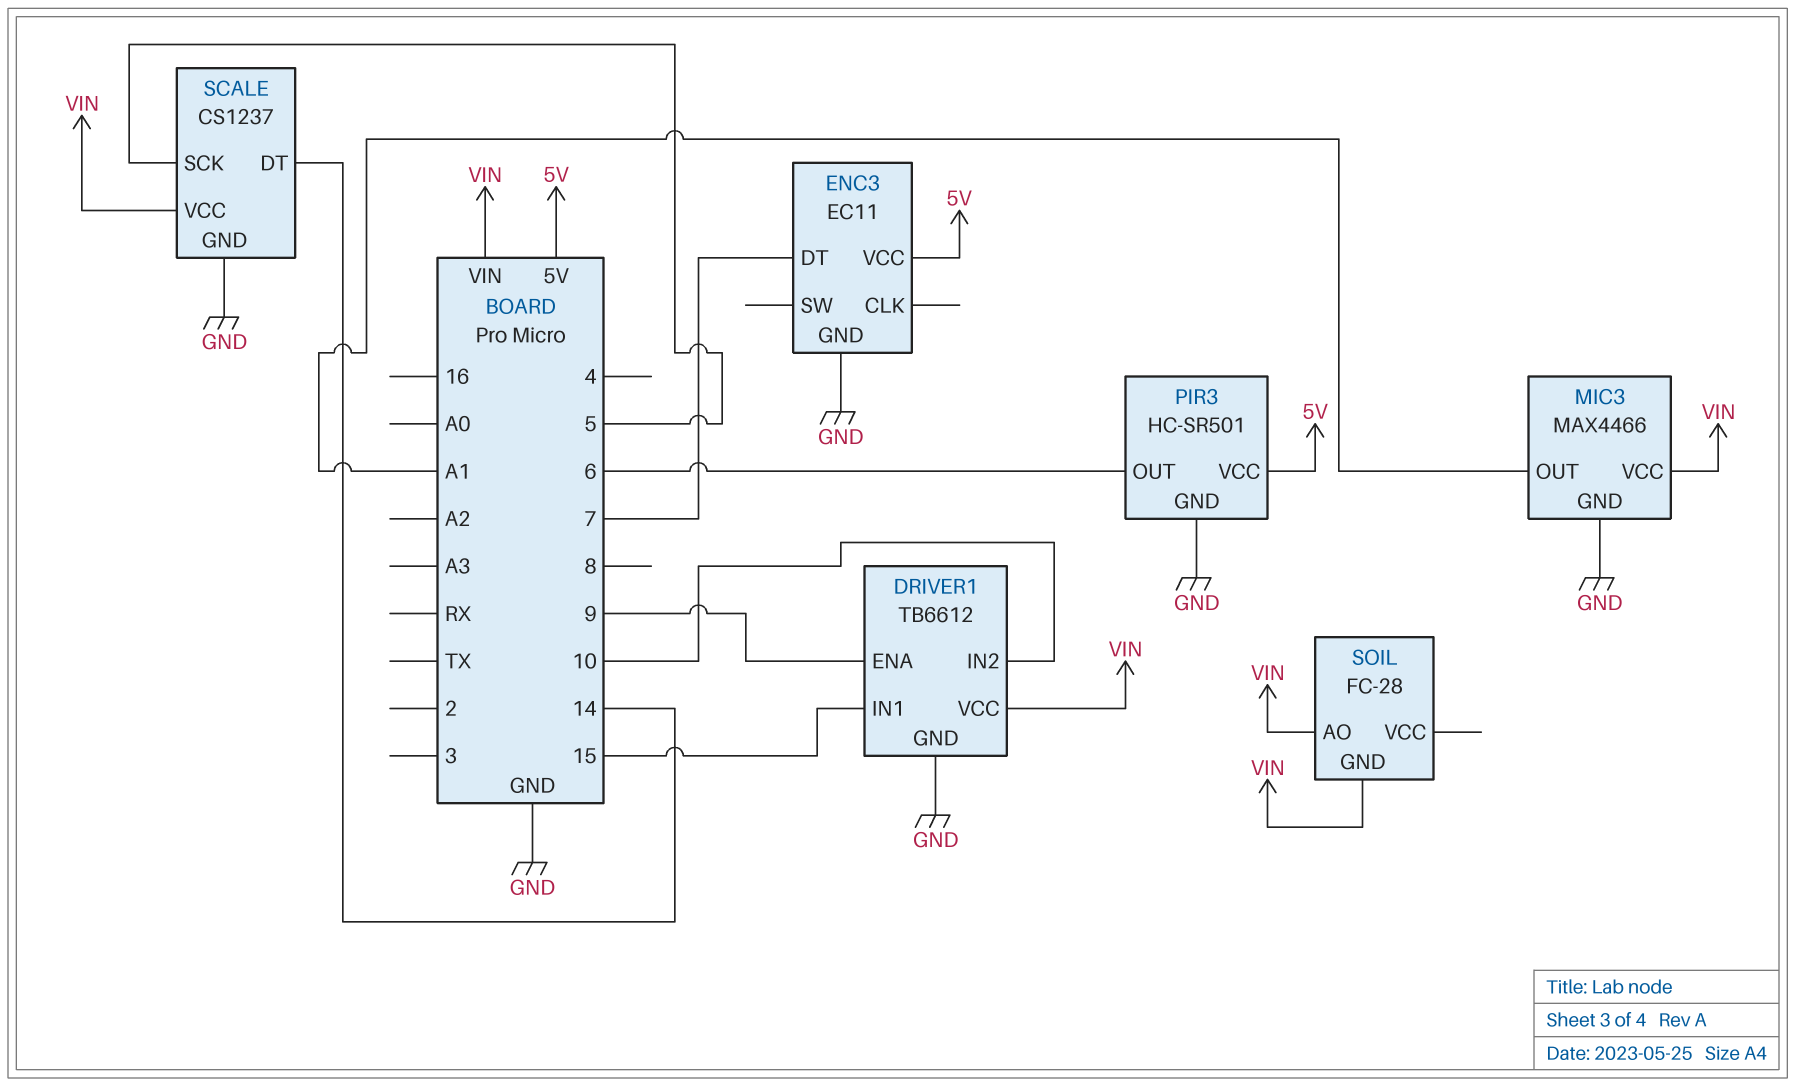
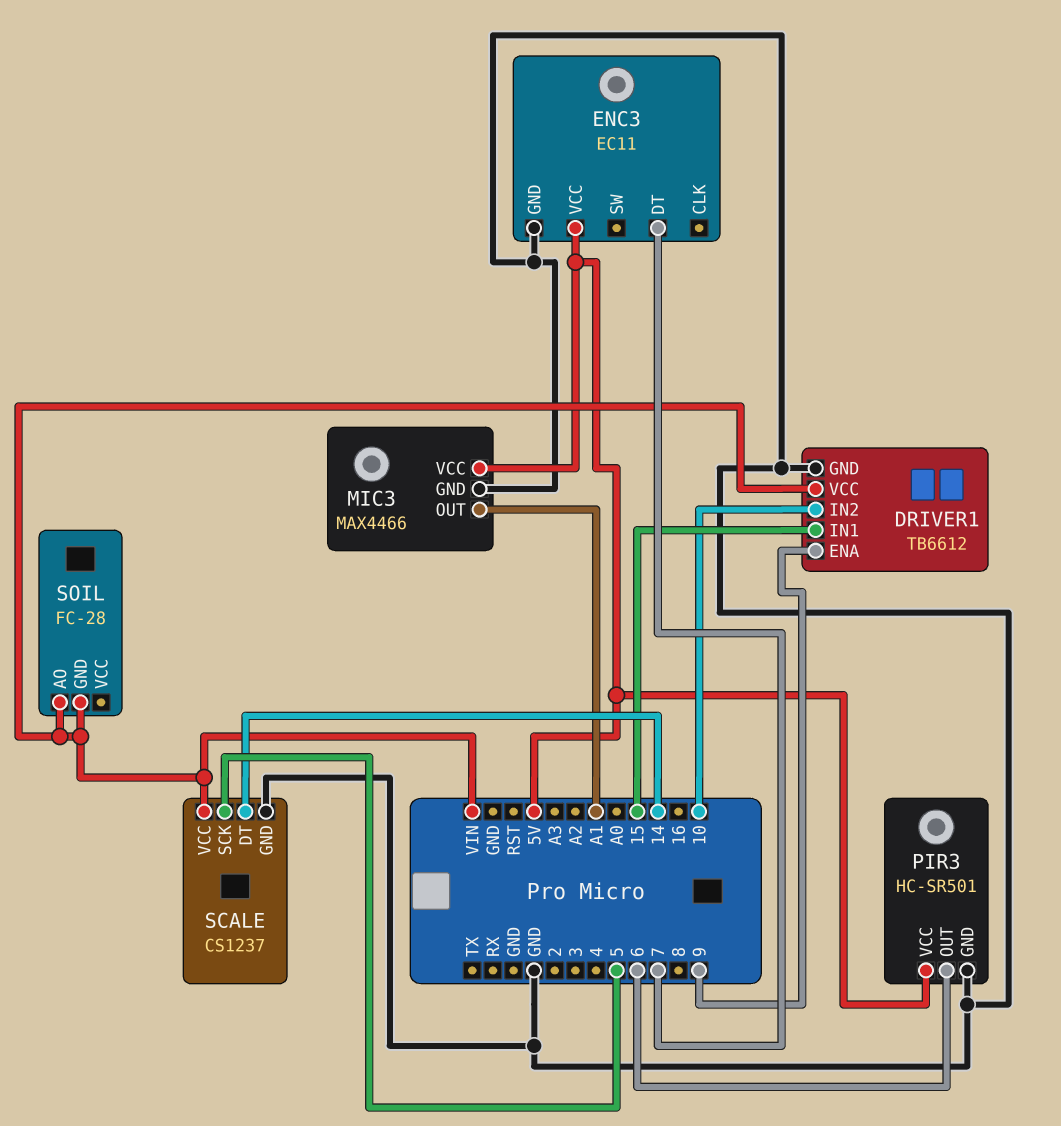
MIC3 pin VCC: VIN -> 5V

